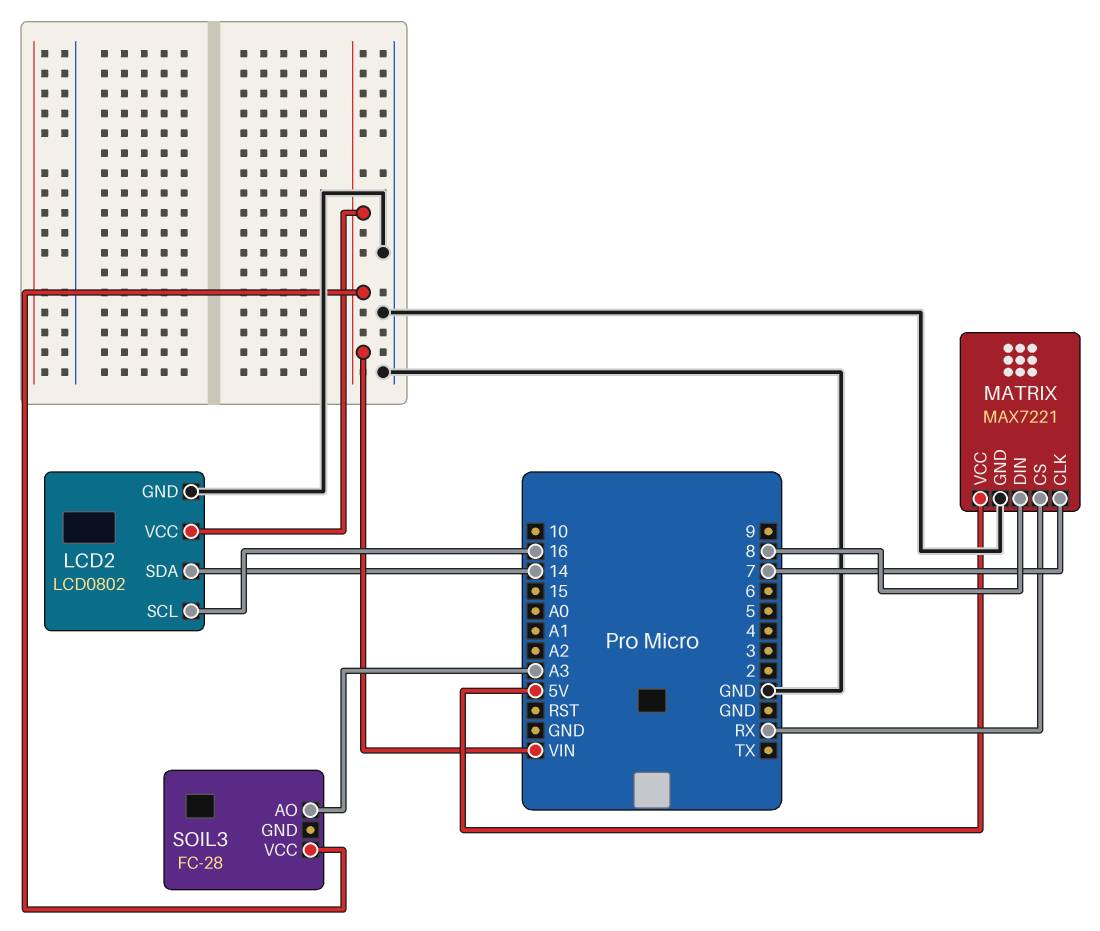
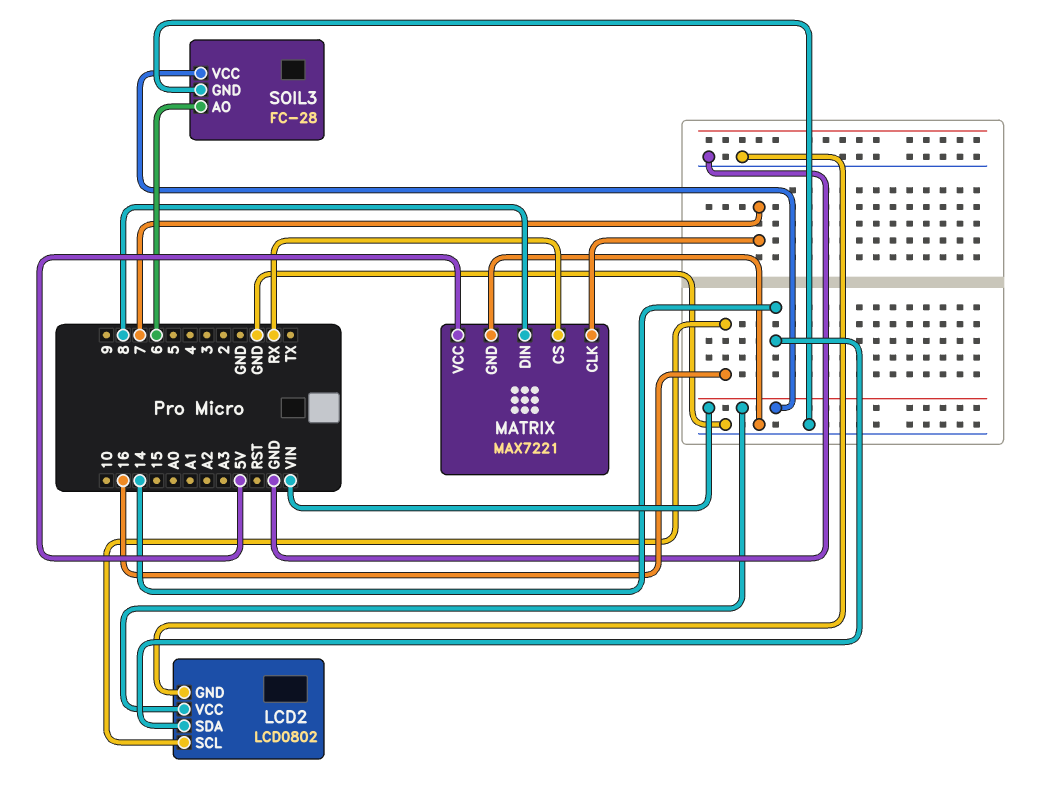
SOIL3 pin AO: A3 -> 6
SOIL3 pin GND: none -> GND

